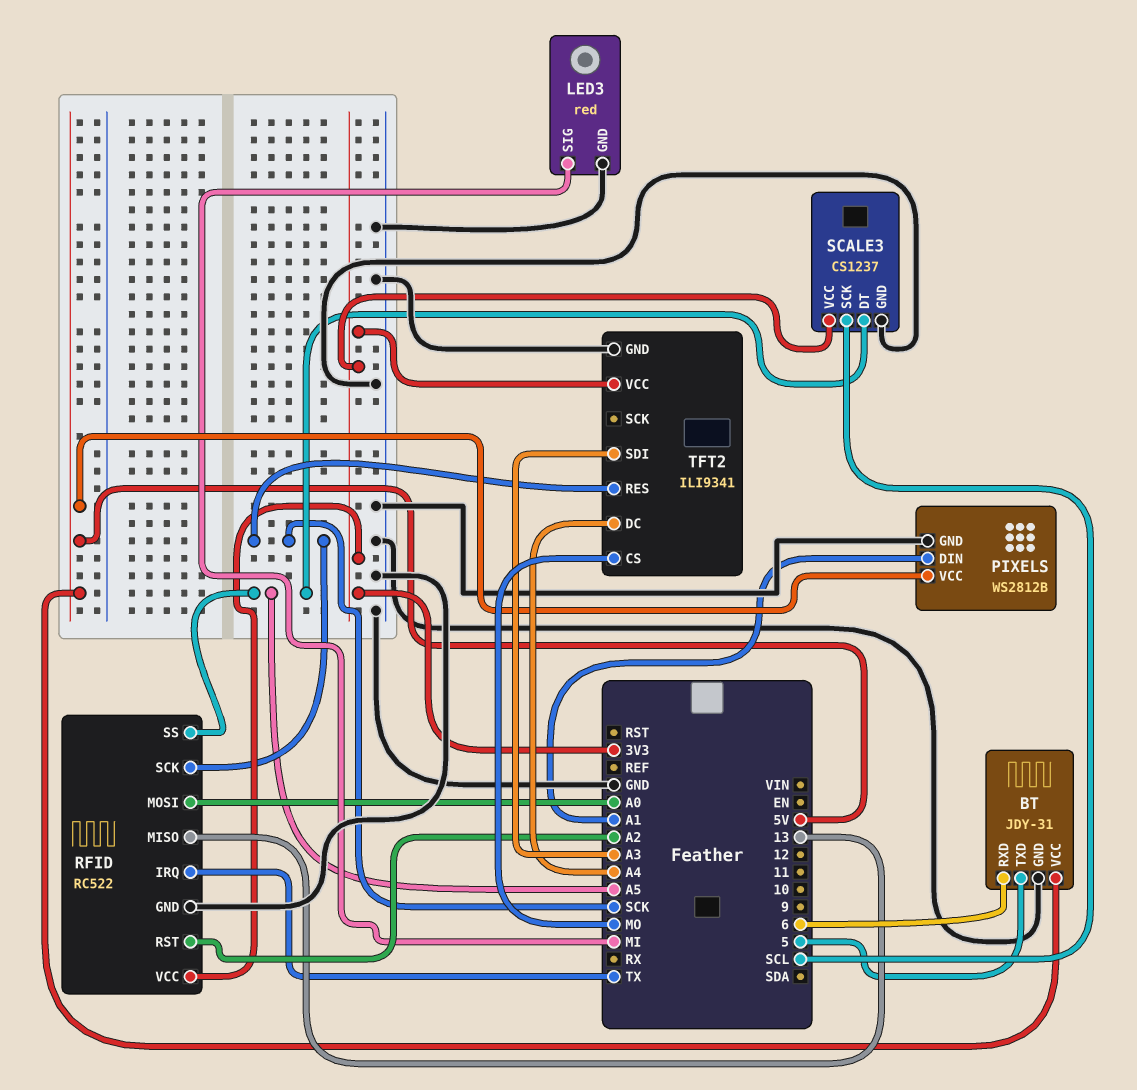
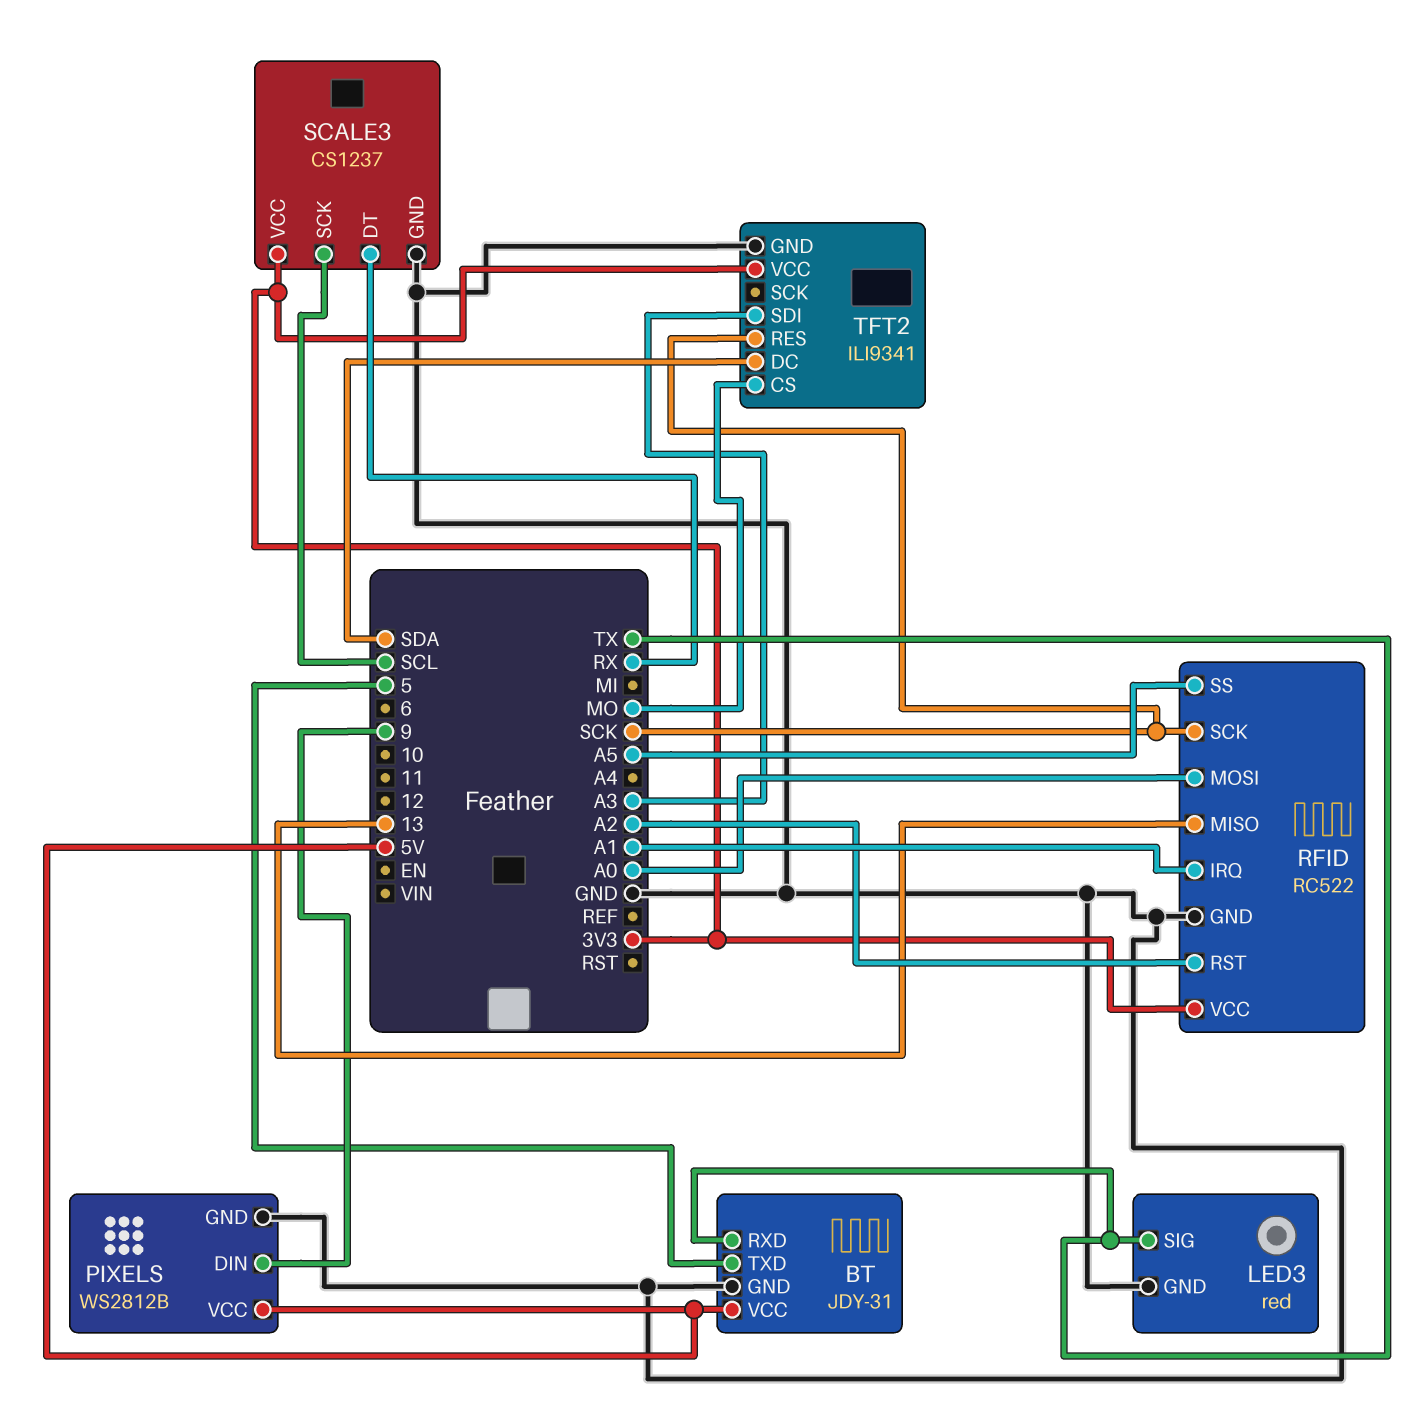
BT pin RXD: 6 -> TX
LED3 pin SIG: MI -> TX
PIXELS pin DIN: A1 -> 9
RFID pin IRQ: TX -> A1
SCALE3 pin DT: A5 -> RX
TFT2 pin DC: A4 -> SDA

